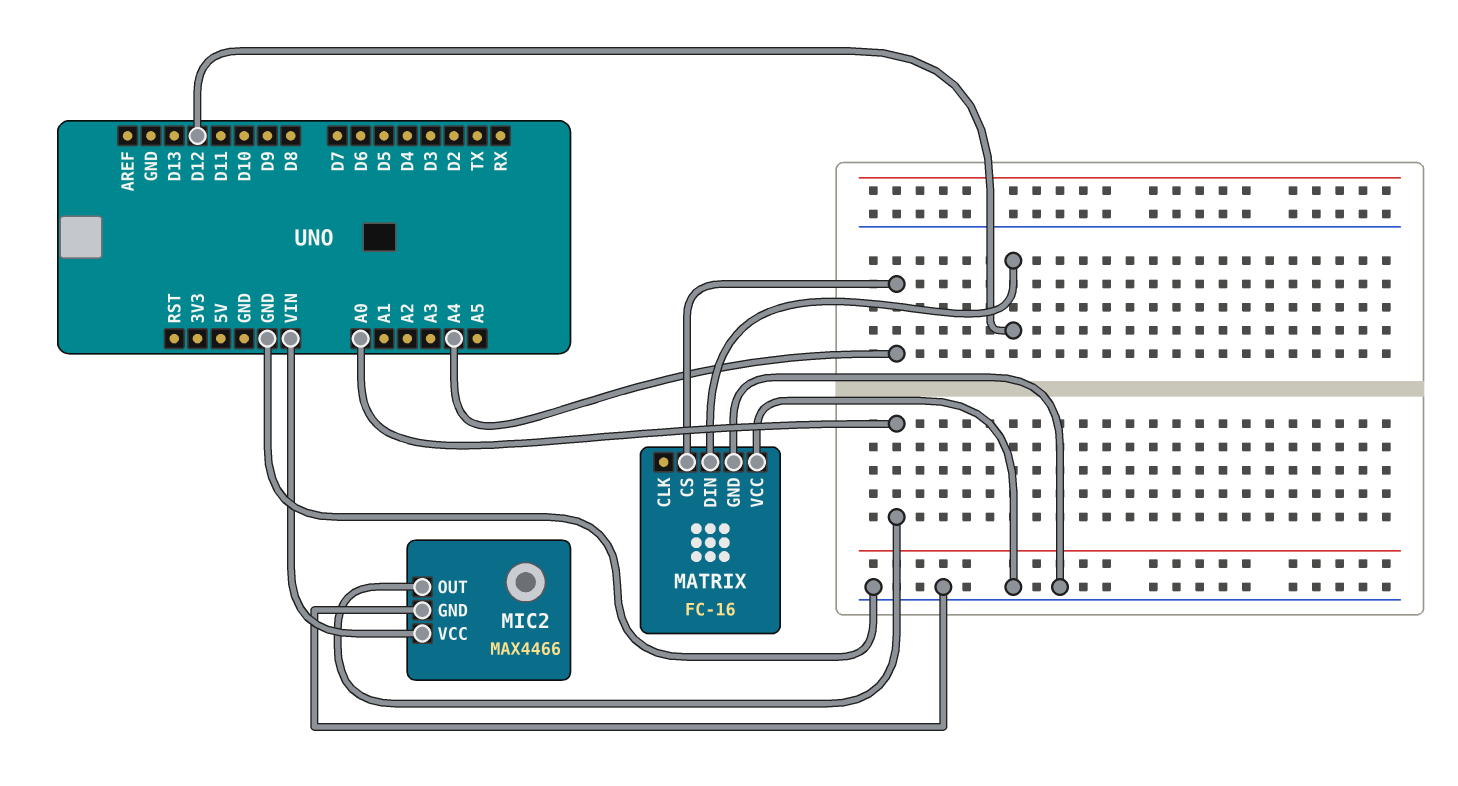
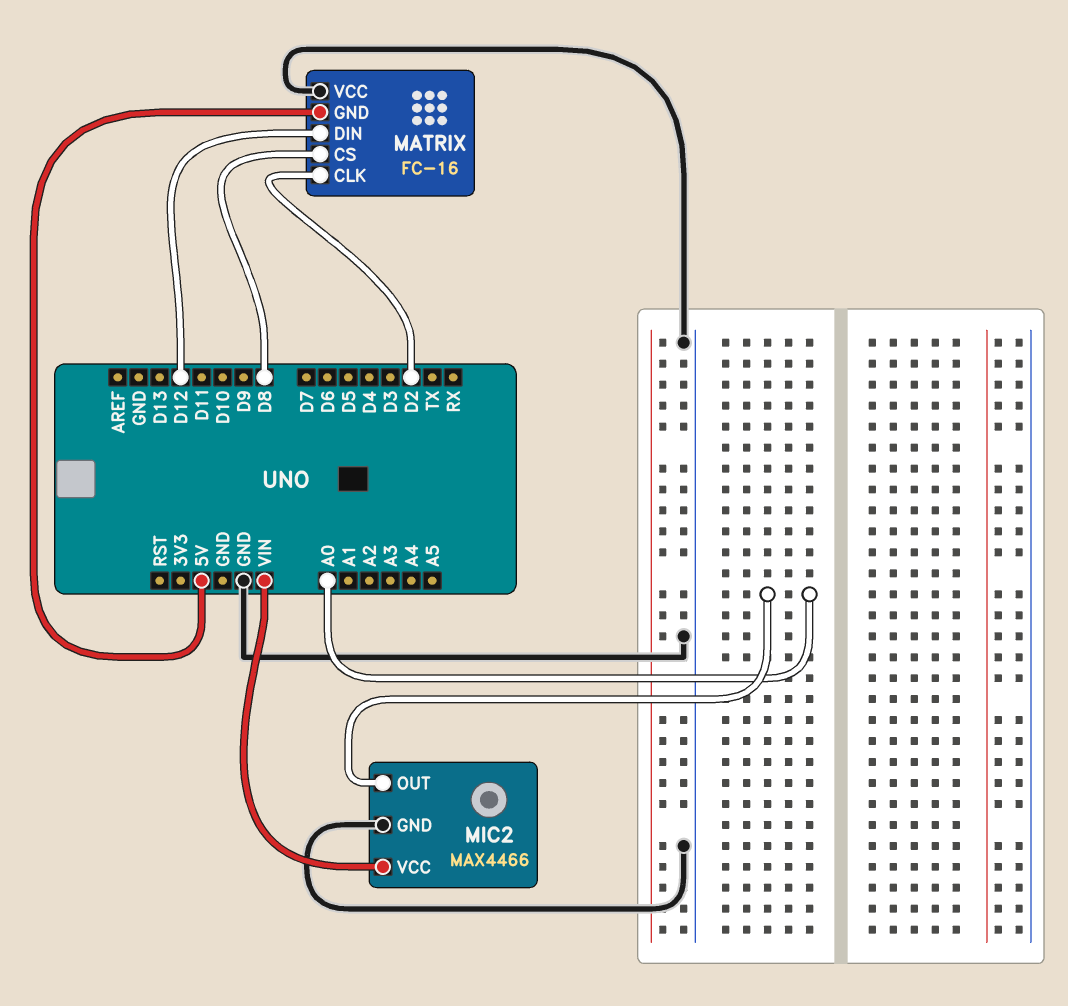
MATRIX pin CLK: none -> D2
MATRIX pin CS: A4 -> D8
MATRIX pin GND: GND -> 5V

